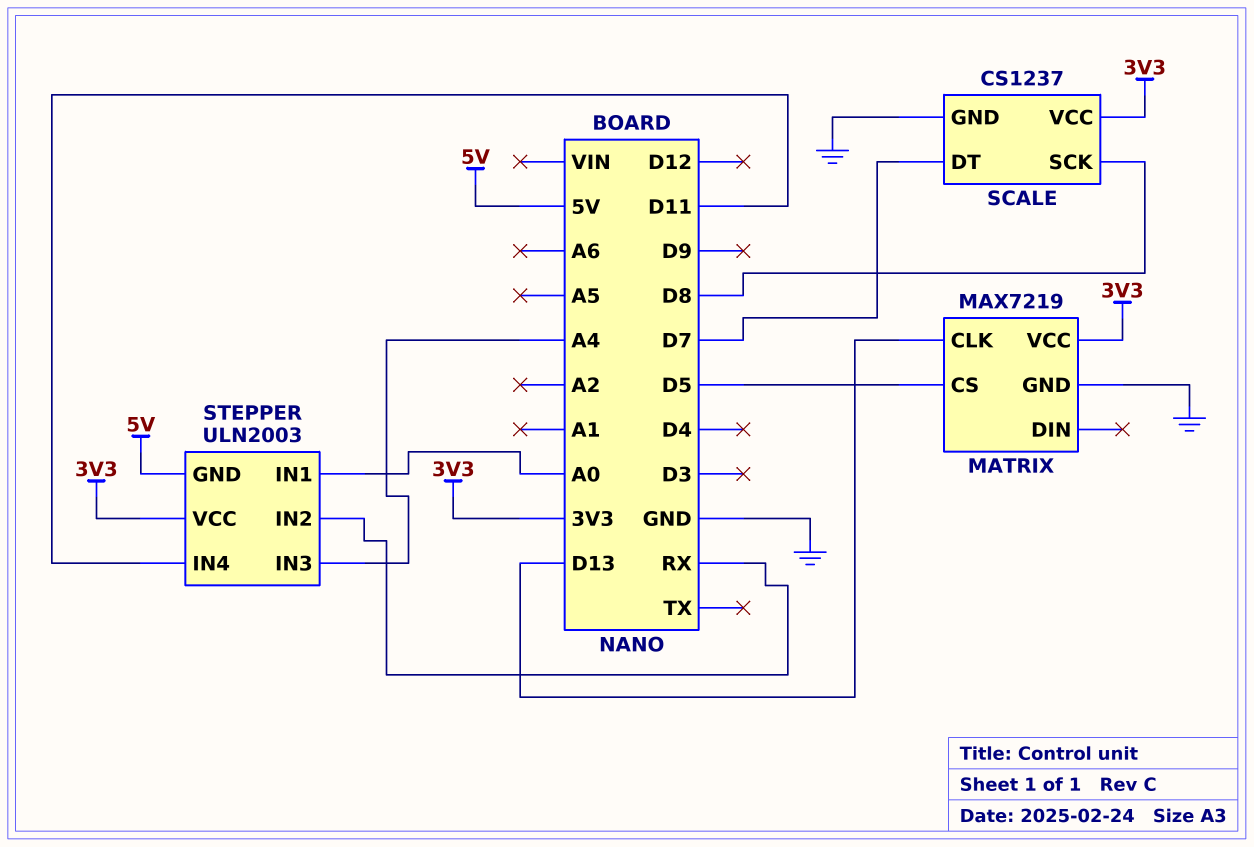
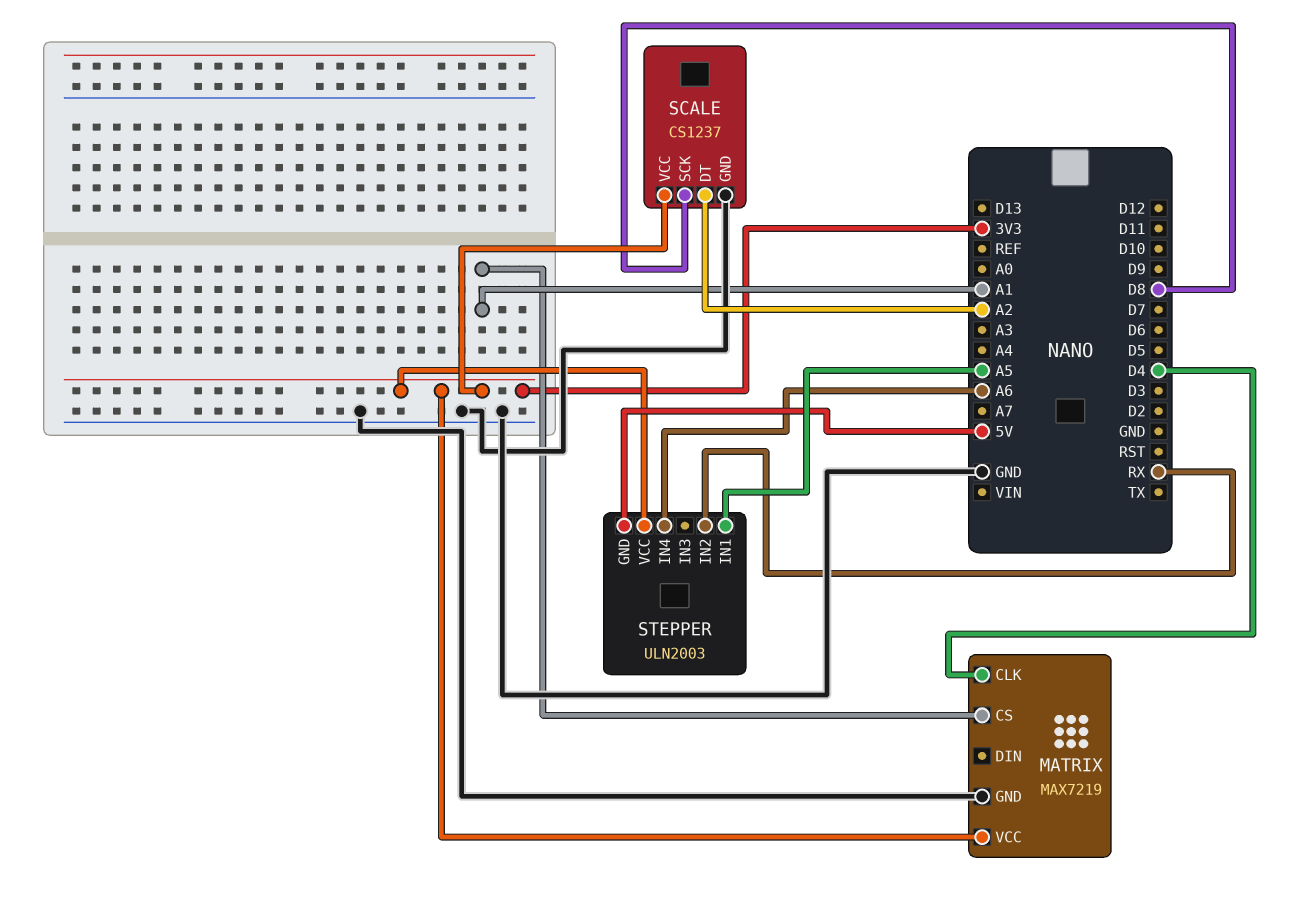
MATRIX pin CLK: D13 -> D4
MATRIX pin CS: D5 -> A1
SCALE pin DT: D7 -> A2
STEPPER pin IN1: A0 -> A5
STEPPER pin IN3: A4 -> none
STEPPER pin IN4: D11 -> A6

